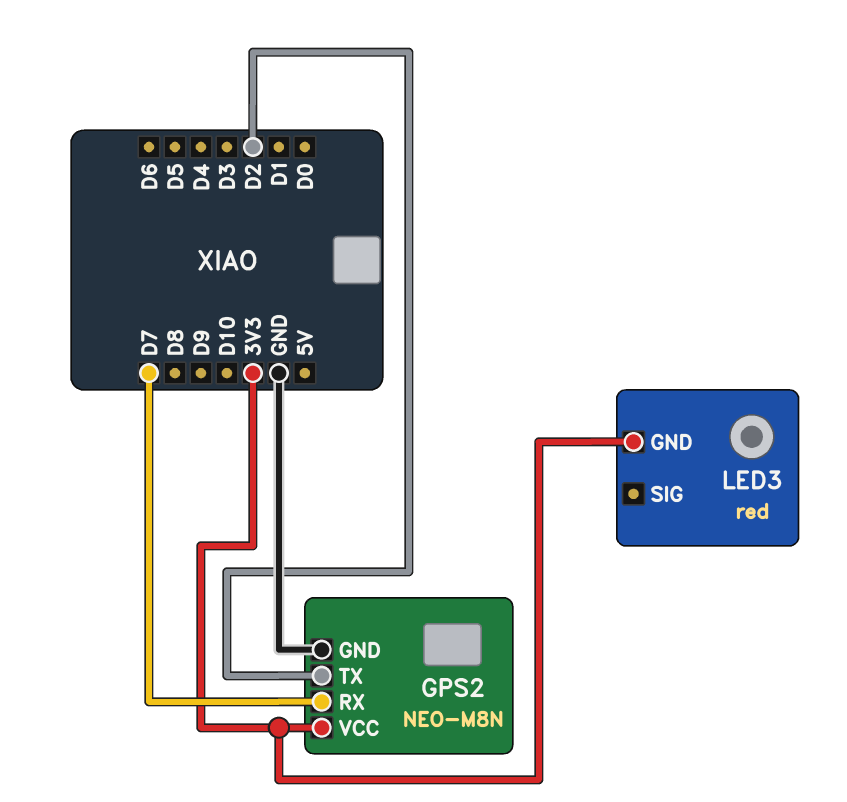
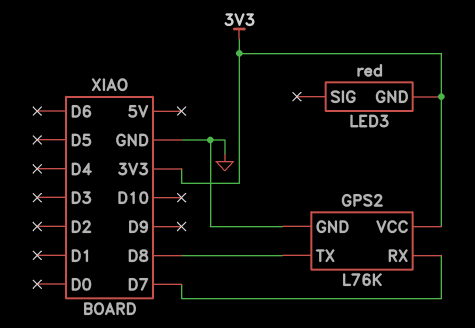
GPS2: NEO-M8N -> L76K
GPS2 pin TX: D2 -> D8

